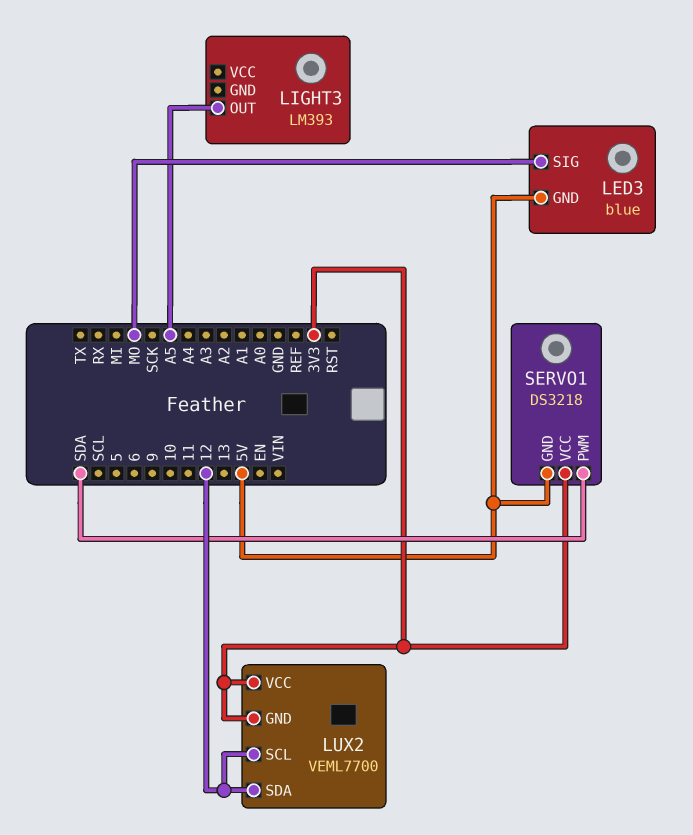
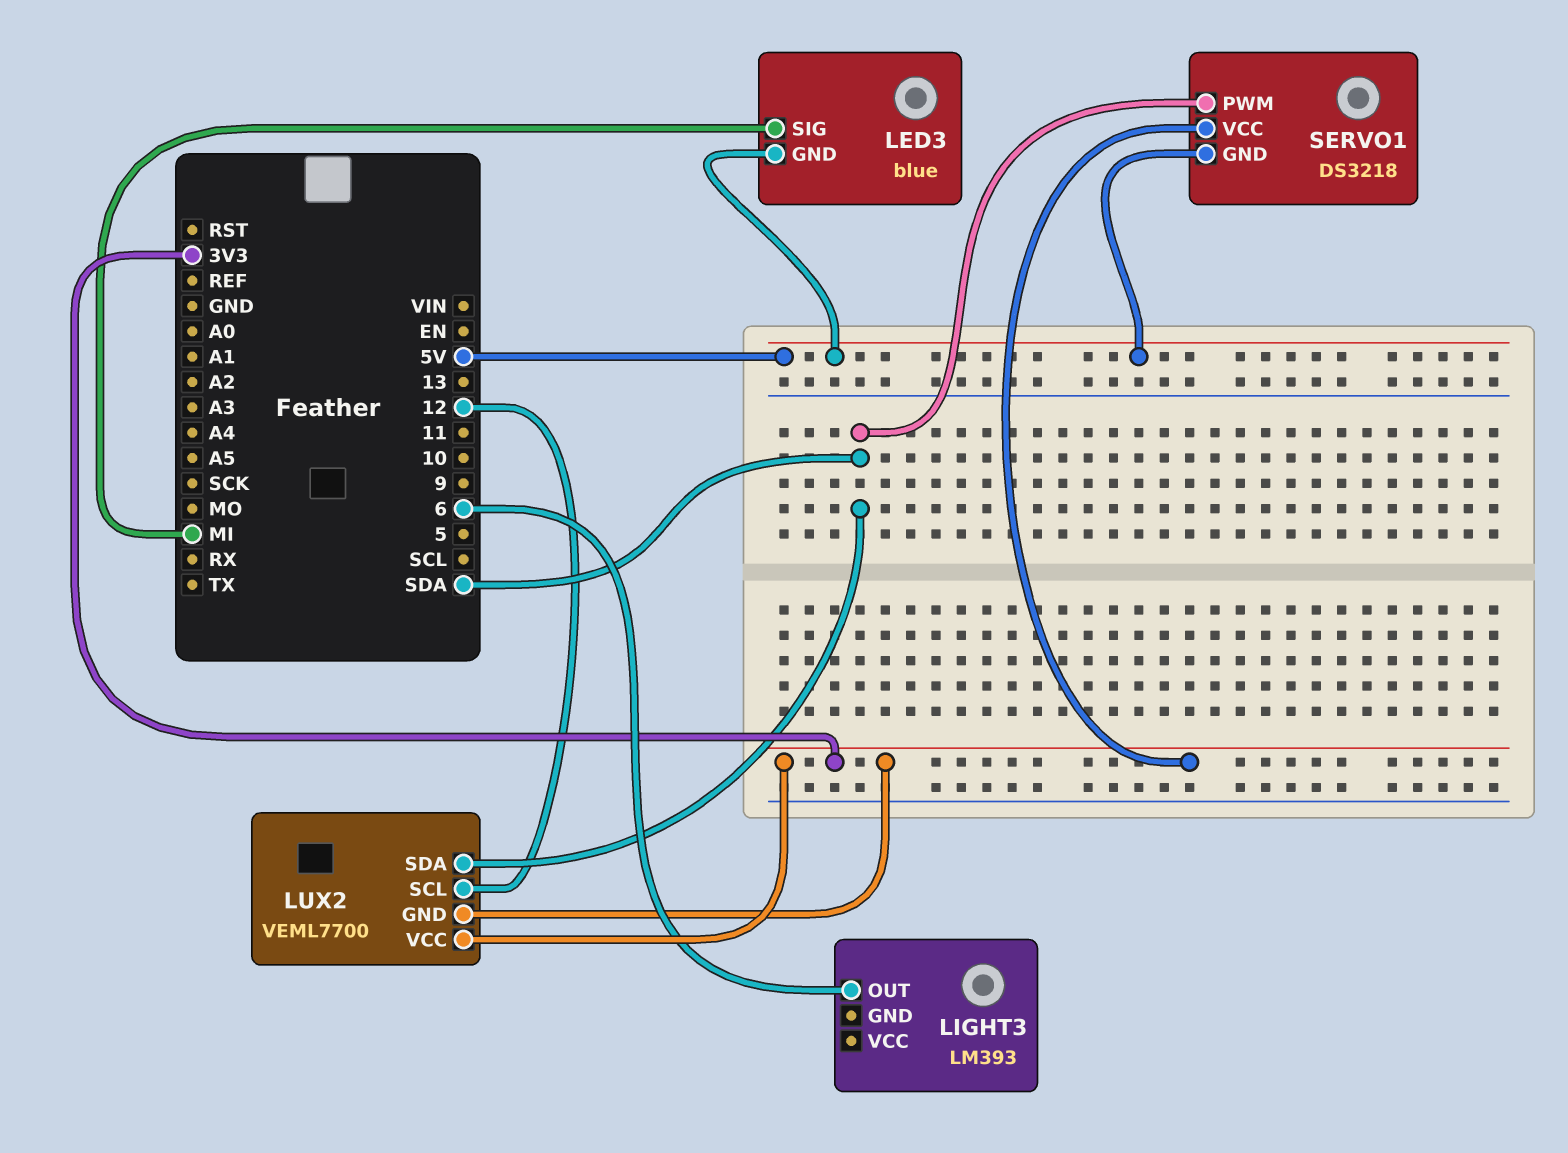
LED3 pin SIG: MO -> MI
LIGHT3 pin OUT: A5 -> 6
LUX2 pin SDA: 12 -> SDA

